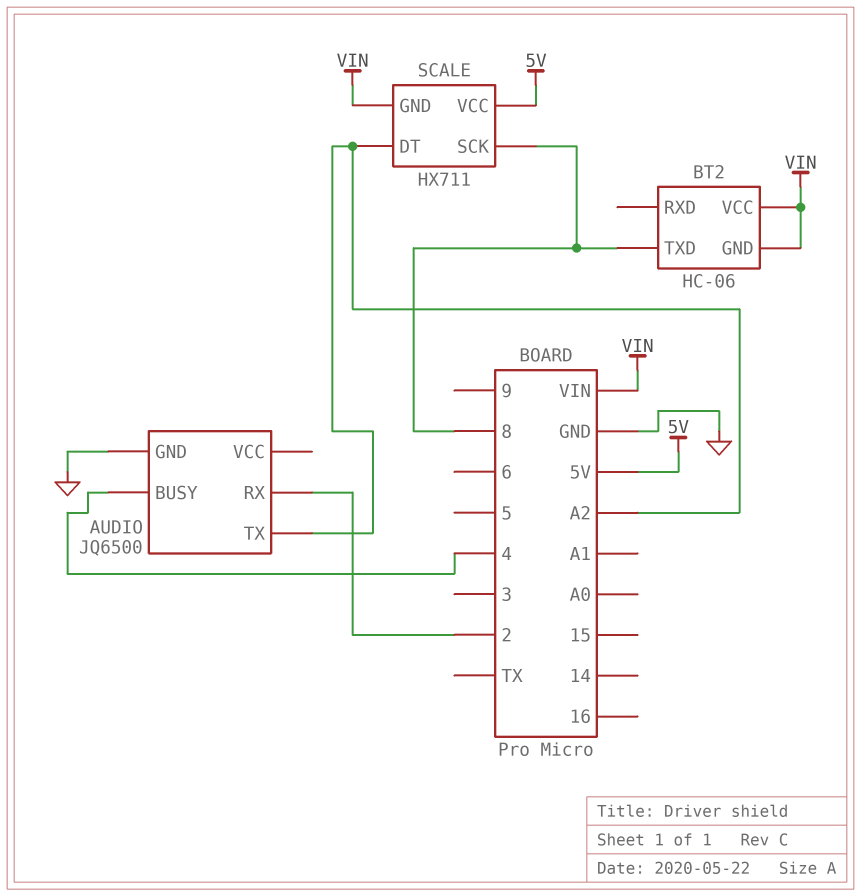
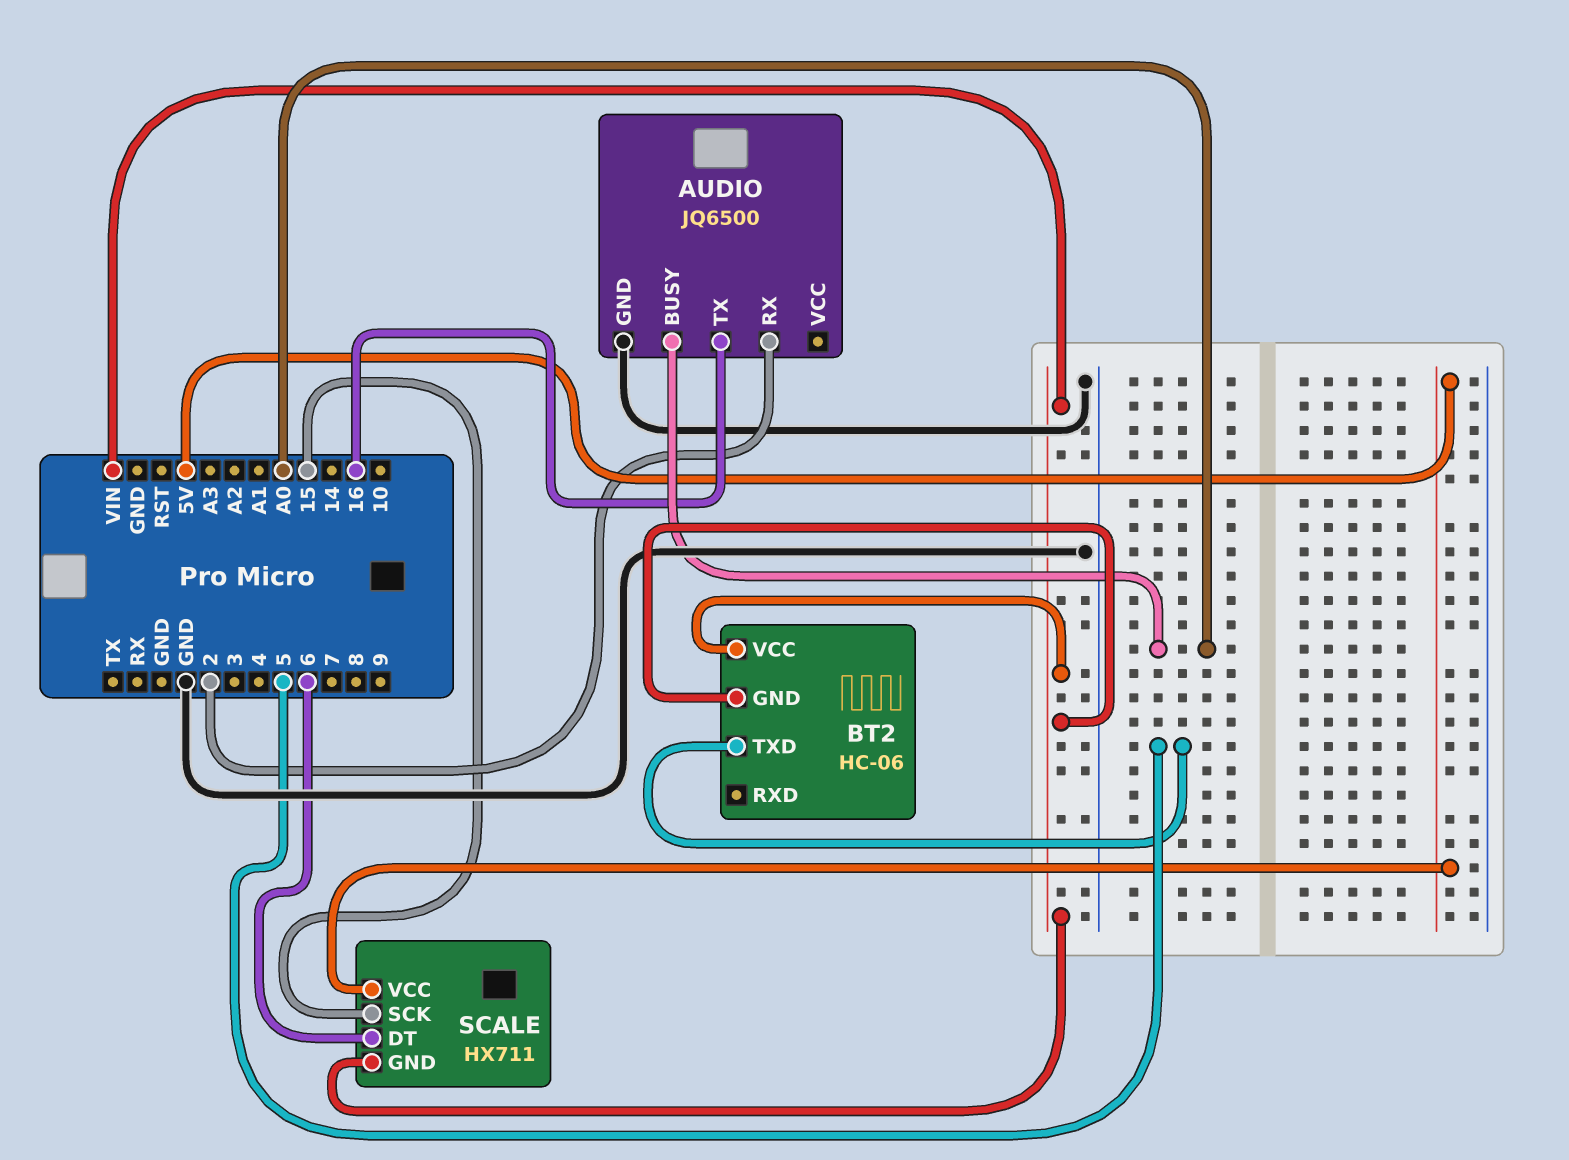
AUDIO pin BUSY: 4 -> A0
AUDIO pin TX: A2 -> 16
BT2 pin TXD: 8 -> 5
SCALE pin DT: A2 -> 6
SCALE pin SCK: 8 -> 15

